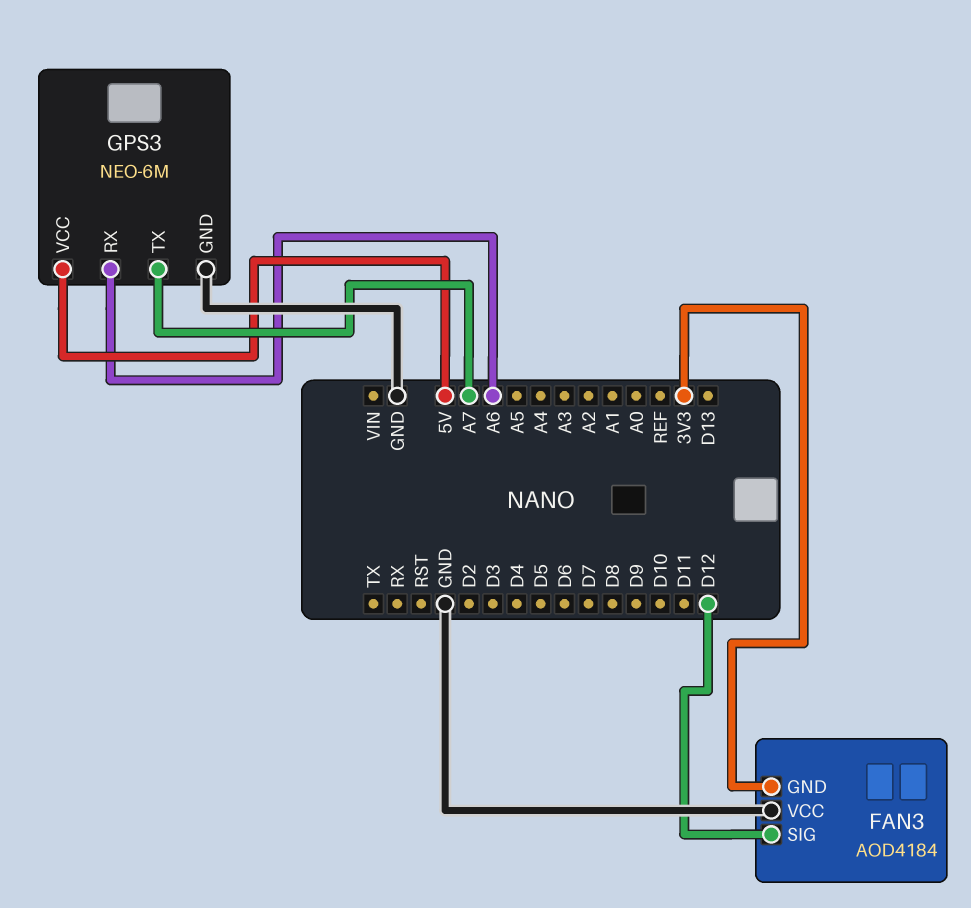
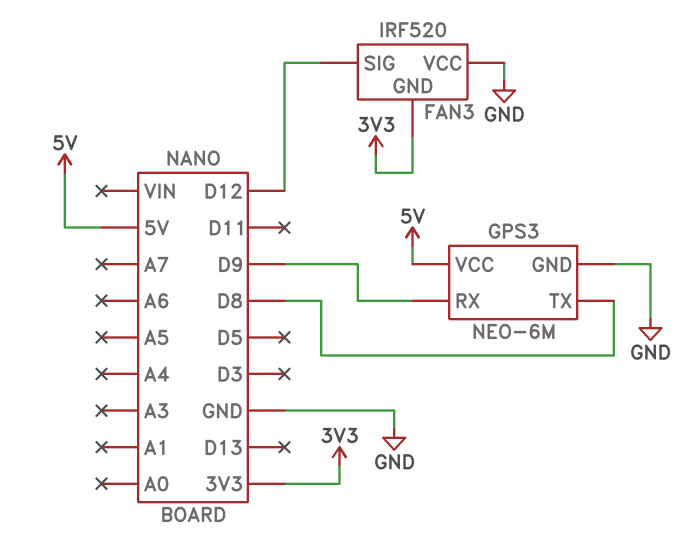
FAN3: AOD4184 -> IRF520
GPS3 pin RX: A6 -> D9
GPS3 pin TX: A7 -> D8

